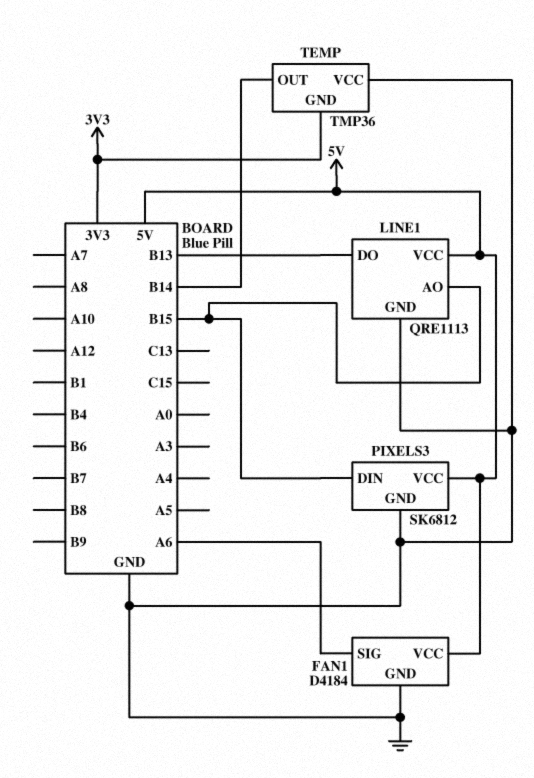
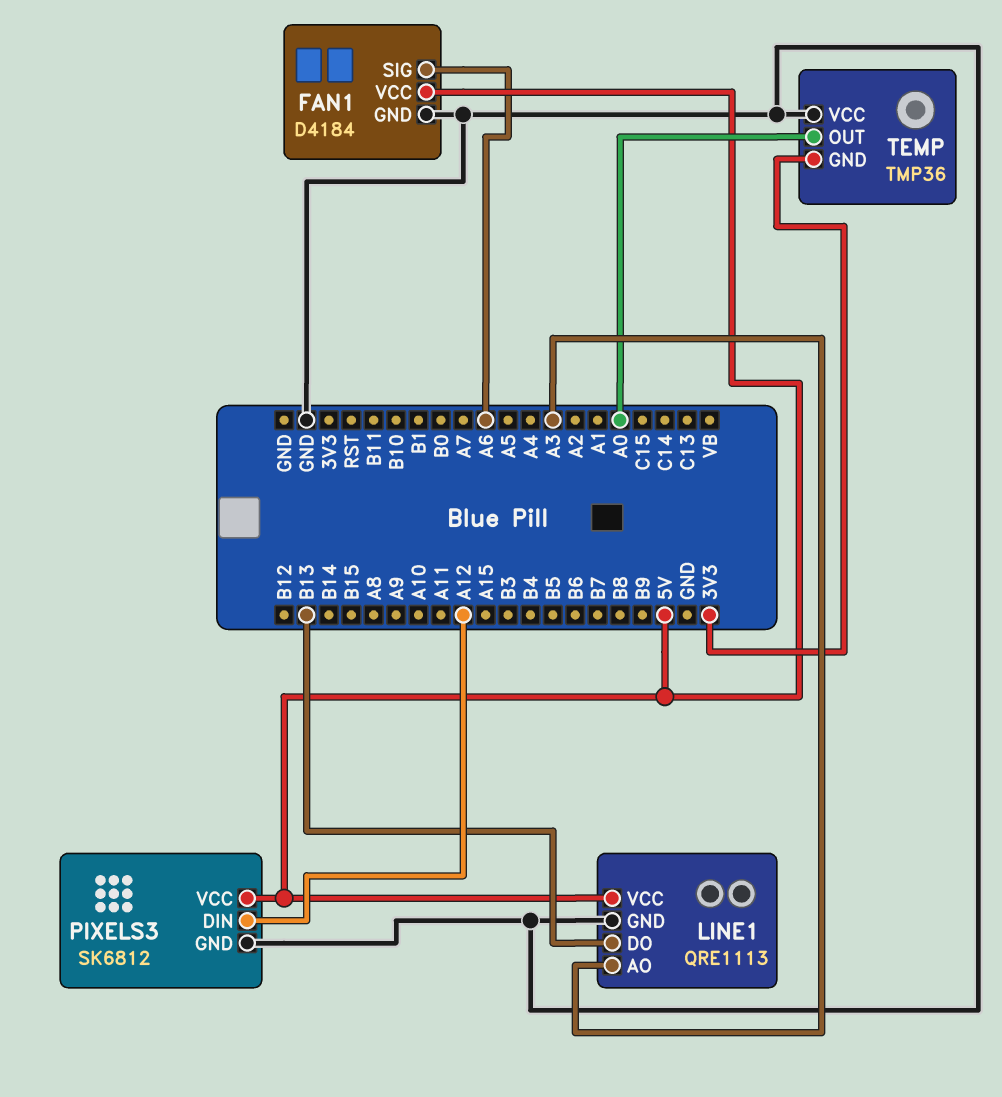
LINE1 pin AO: B15 -> A3
PIXELS3 pin DIN: B15 -> A12
TEMP pin OUT: B14 -> A0

